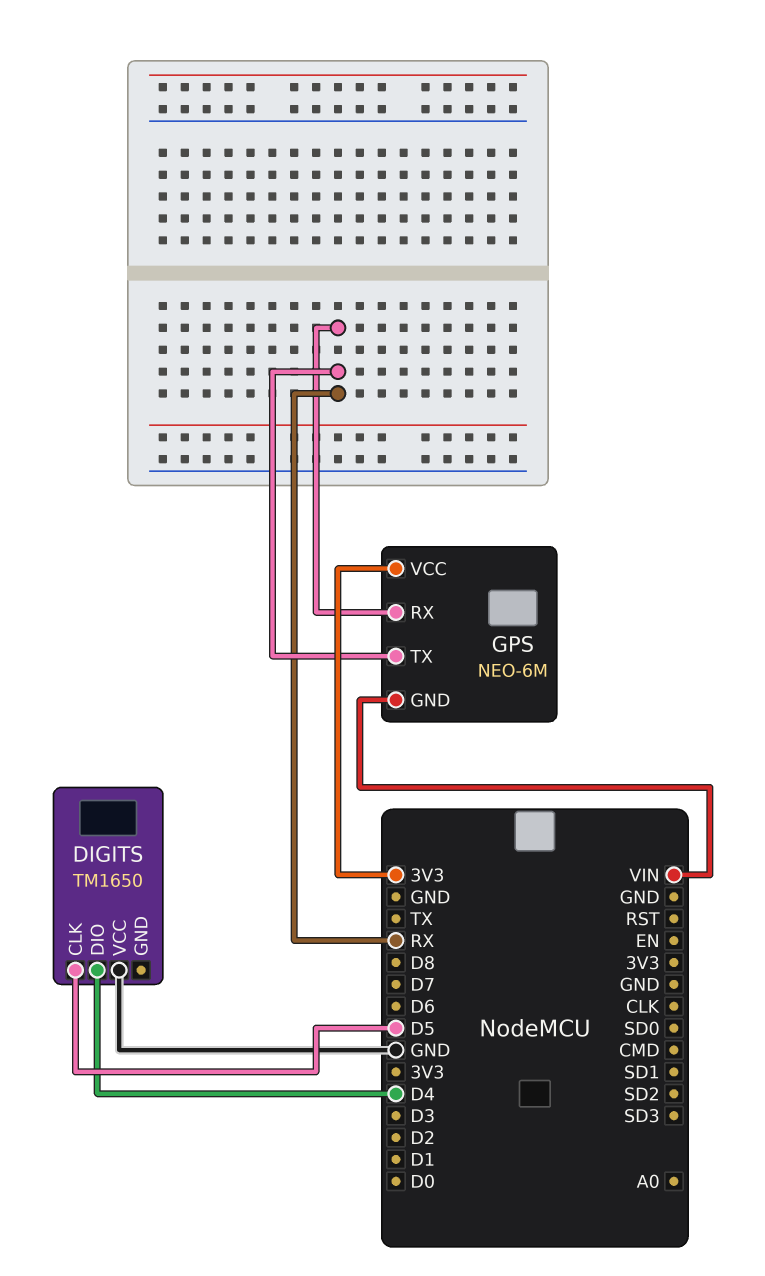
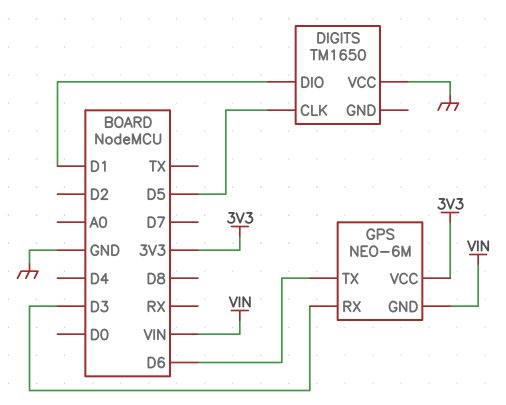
DIGITS pin DIO: D4 -> D1
GPS pin RX: RX -> D3
GPS pin TX: RX -> D6

